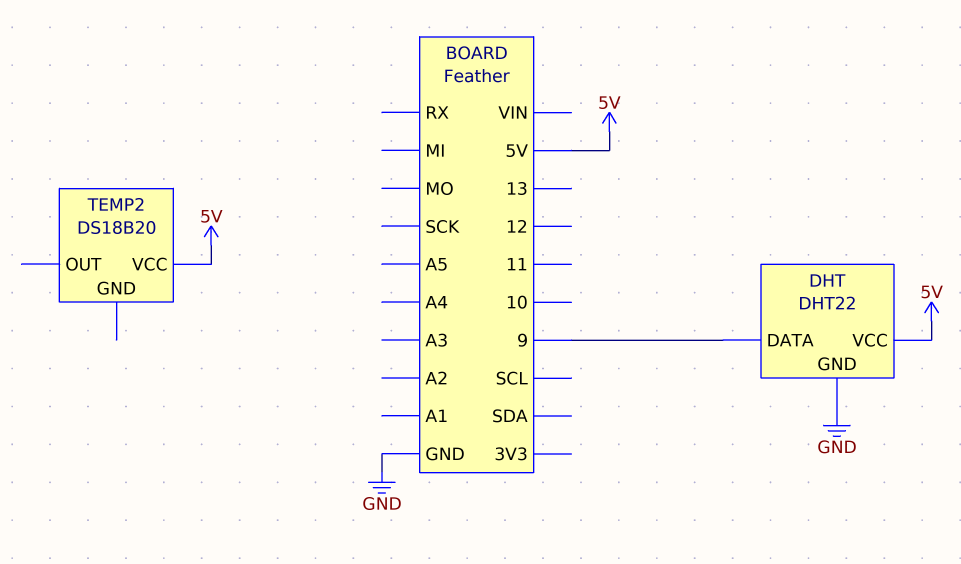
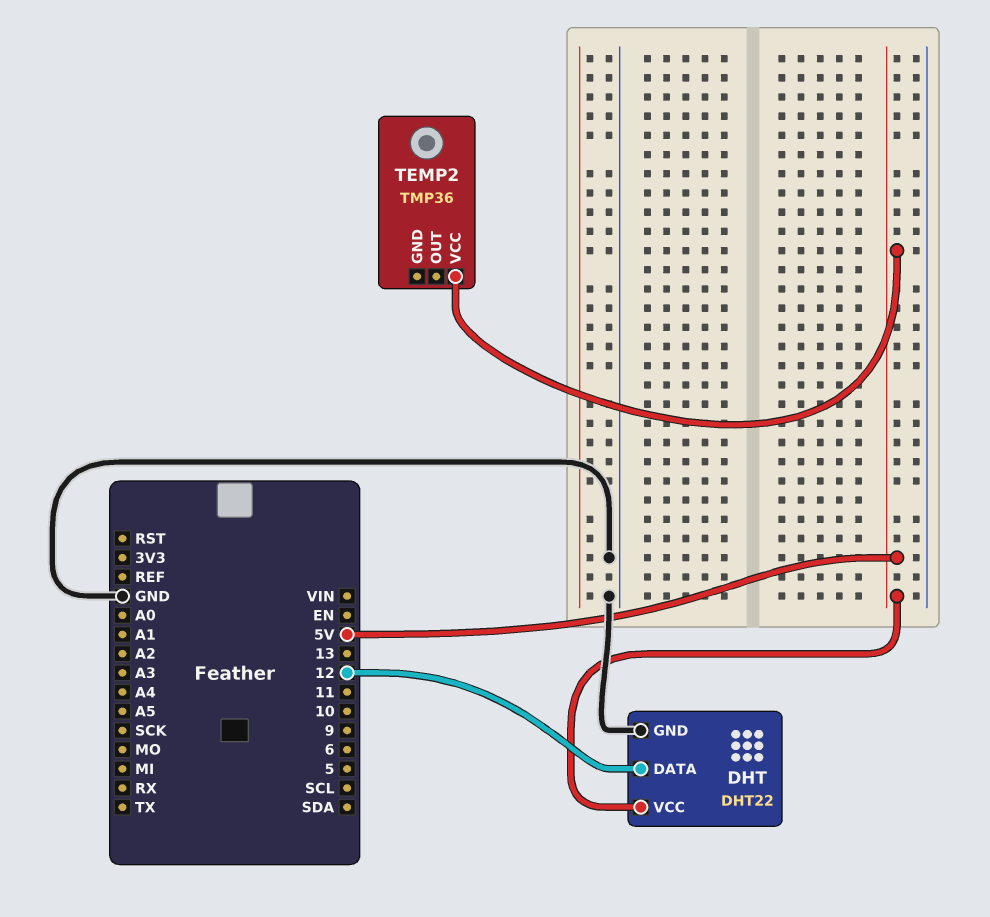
DHT pin DATA: 9 -> 12
TEMP2: DS18B20 -> TMP36

